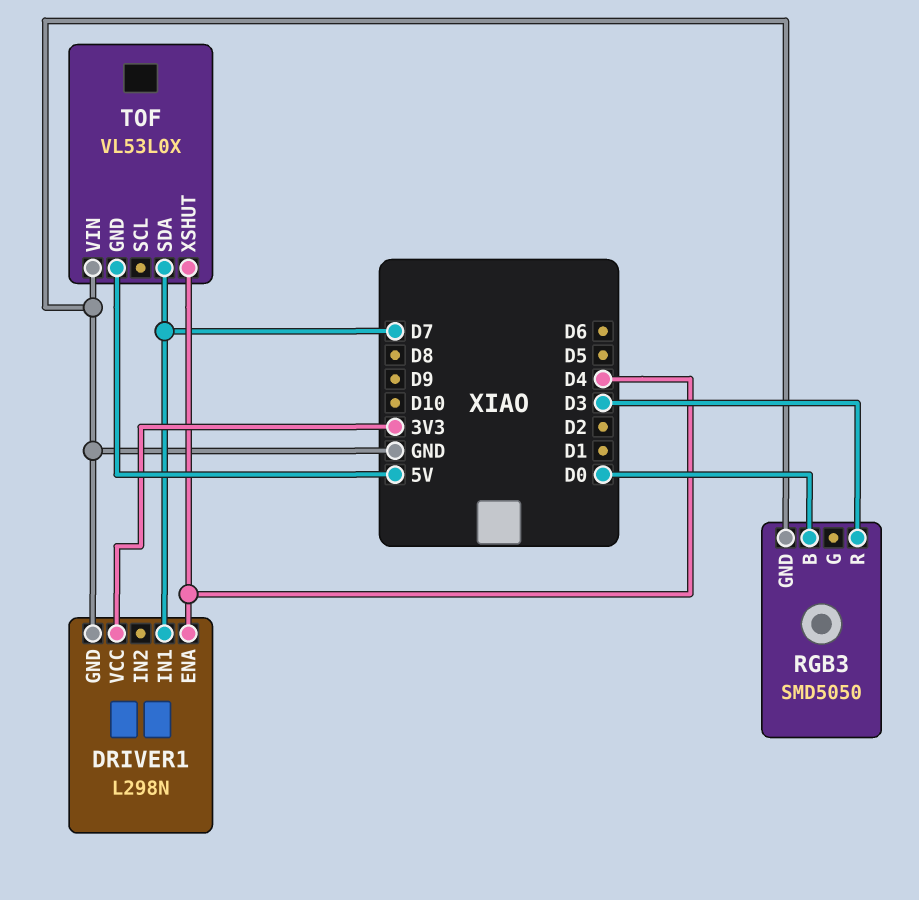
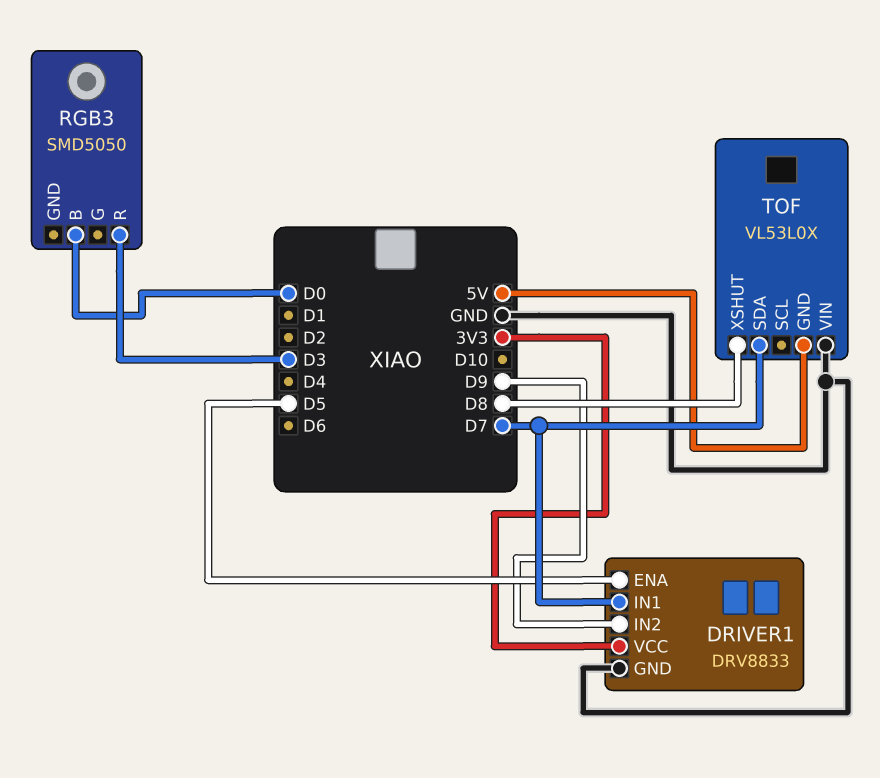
DRIVER1: L298N -> DRV8833
DRIVER1 pin ENA: D4 -> D5
DRIVER1 pin IN2: none -> D9
RGB3 pin GND: GND -> none
TOF pin XSHUT: D4 -> D8

